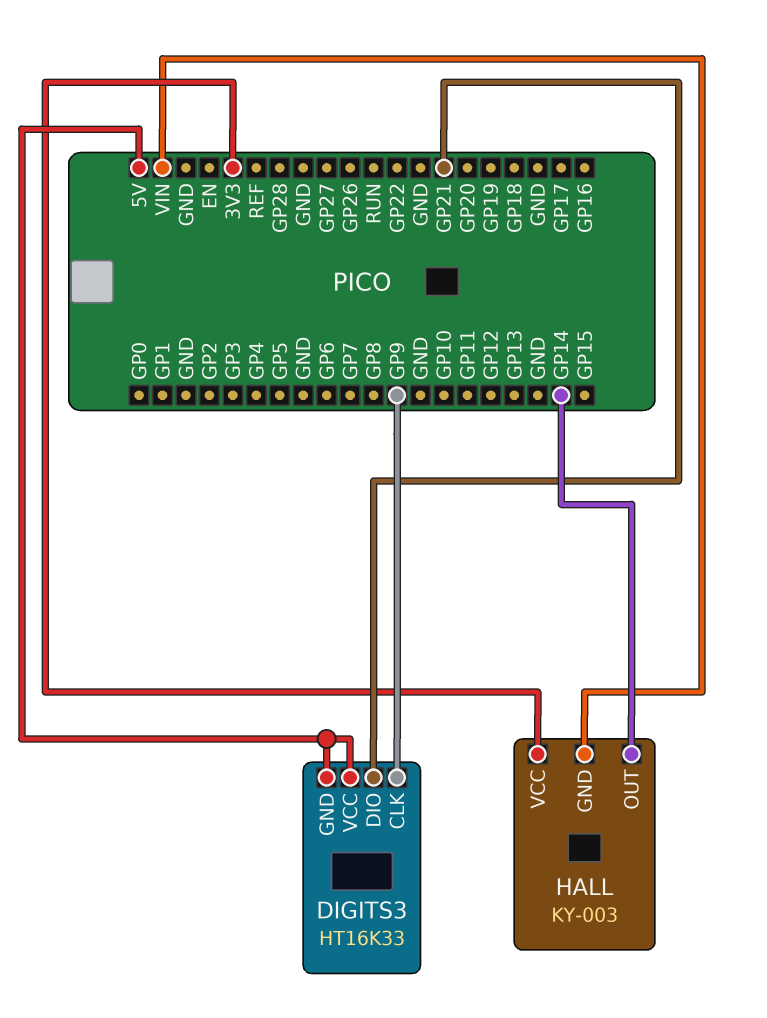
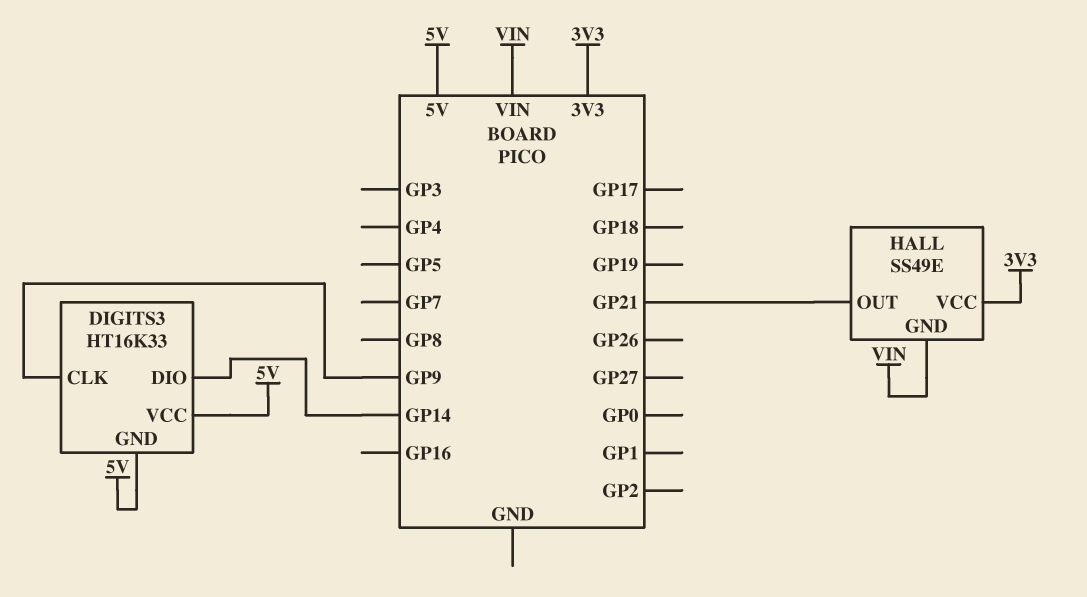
DIGITS3 pin DIO: GP21 -> GP14
HALL: KY-003 -> SS49E
HALL pin OUT: GP14 -> GP21

